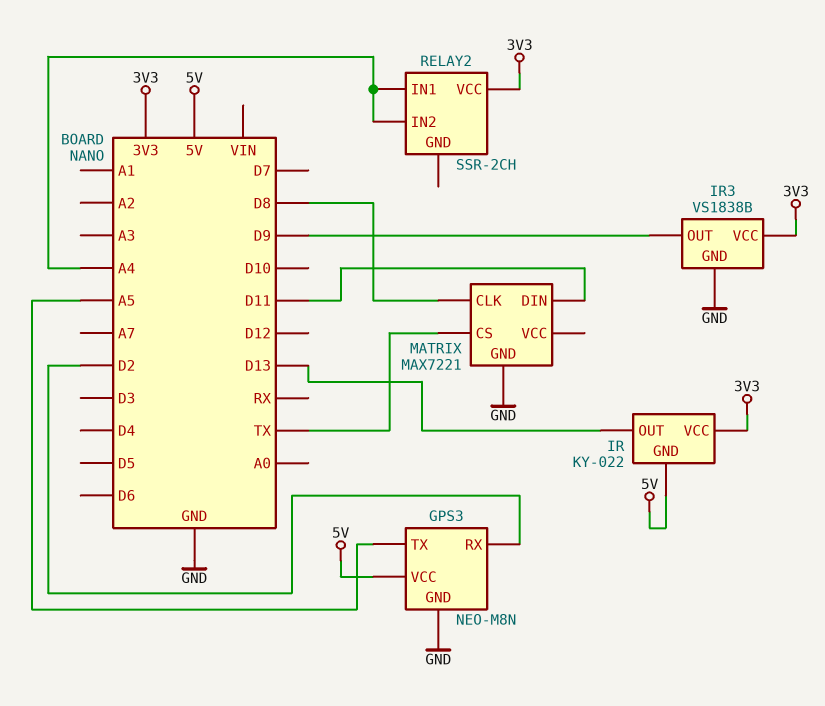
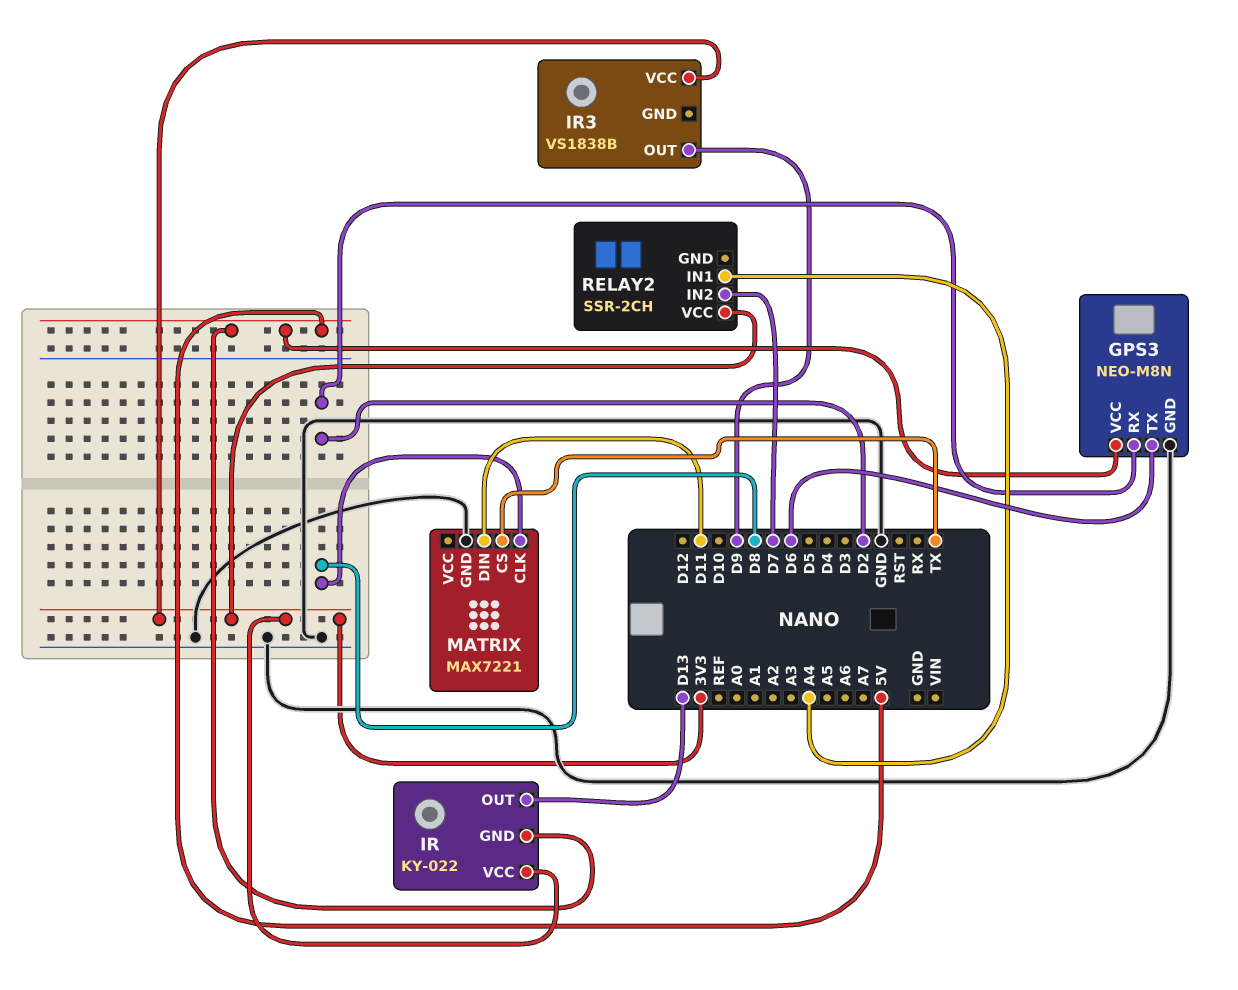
GPS3 pin TX: A5 -> D6
IR3 pin GND: GND -> none
RELAY2 pin IN2: A4 -> D7

